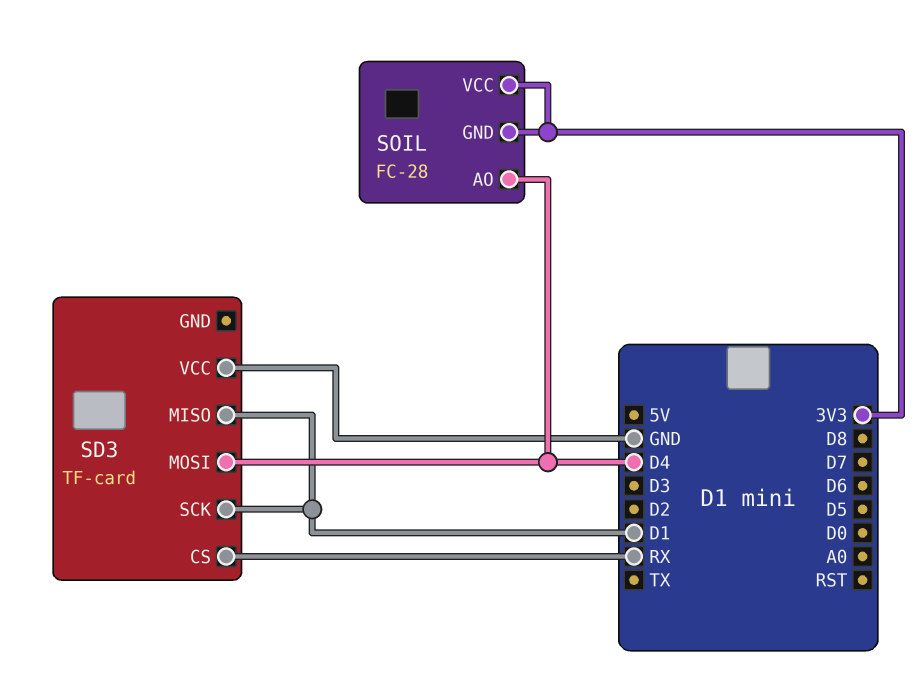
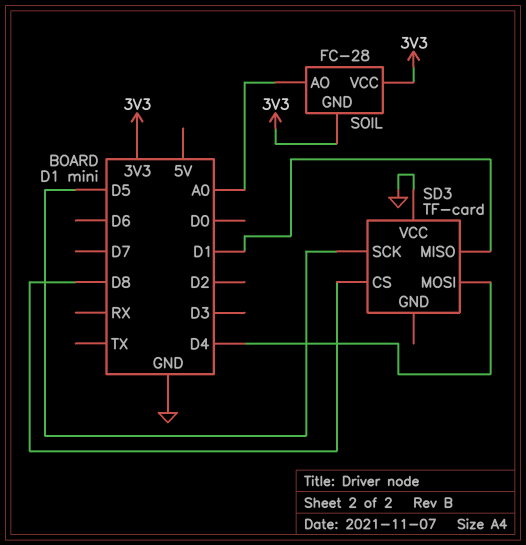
SD3 pin CS: RX -> D8
SD3 pin SCK: D1 -> D5
SOIL pin AO: D4 -> A0

